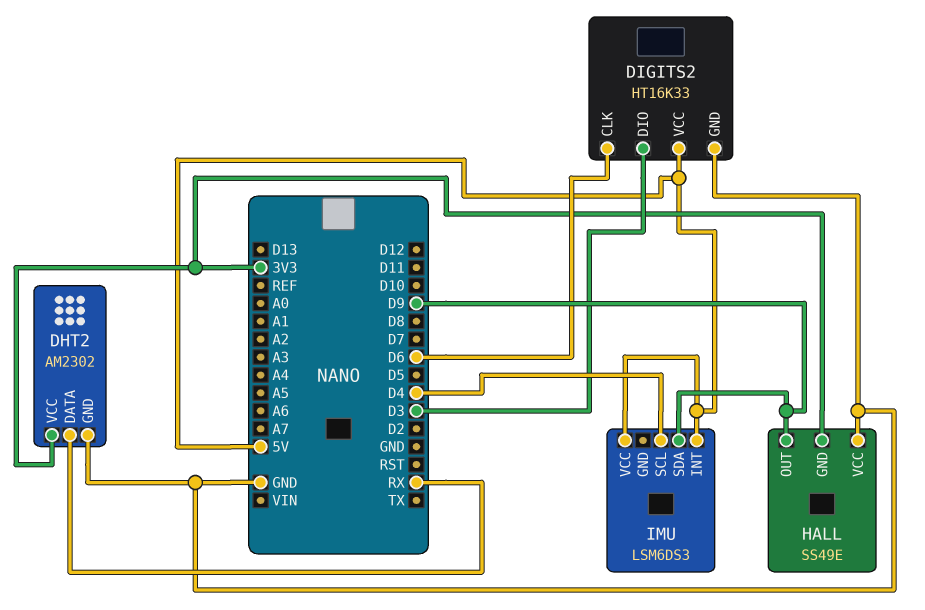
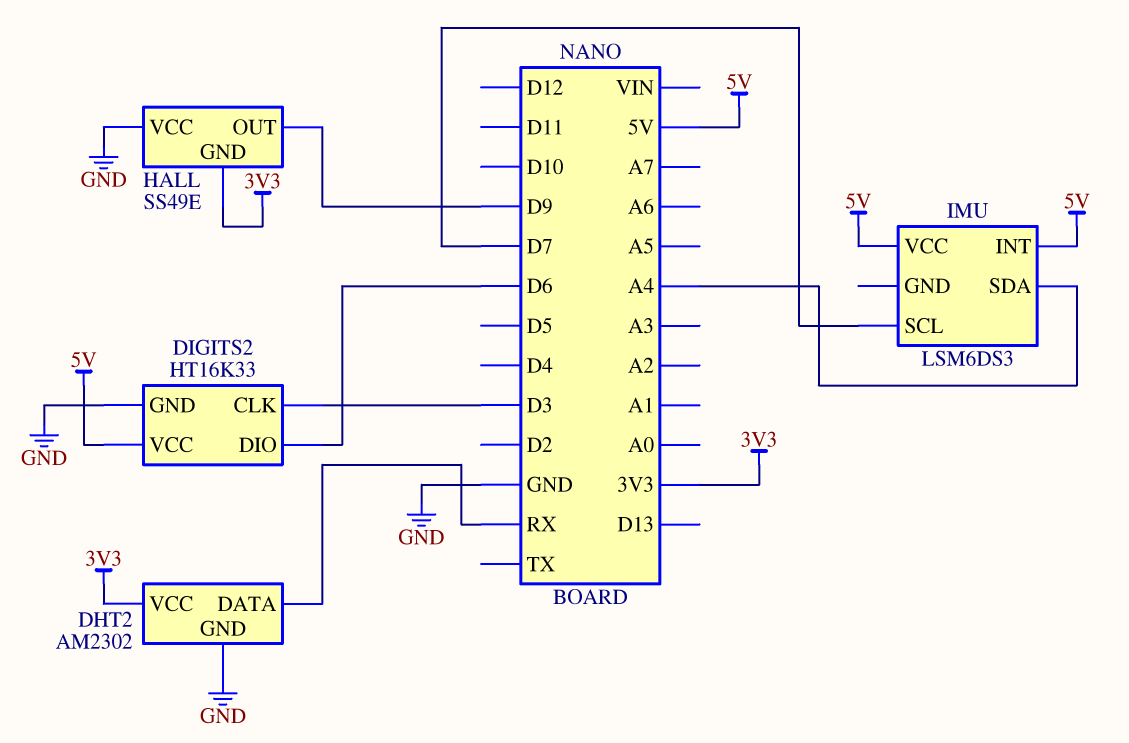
DIGITS2 pin CLK: D6 -> D3
DIGITS2 pin DIO: D3 -> D6
IMU pin SCL: D4 -> D7
IMU pin SDA: D9 -> A4

